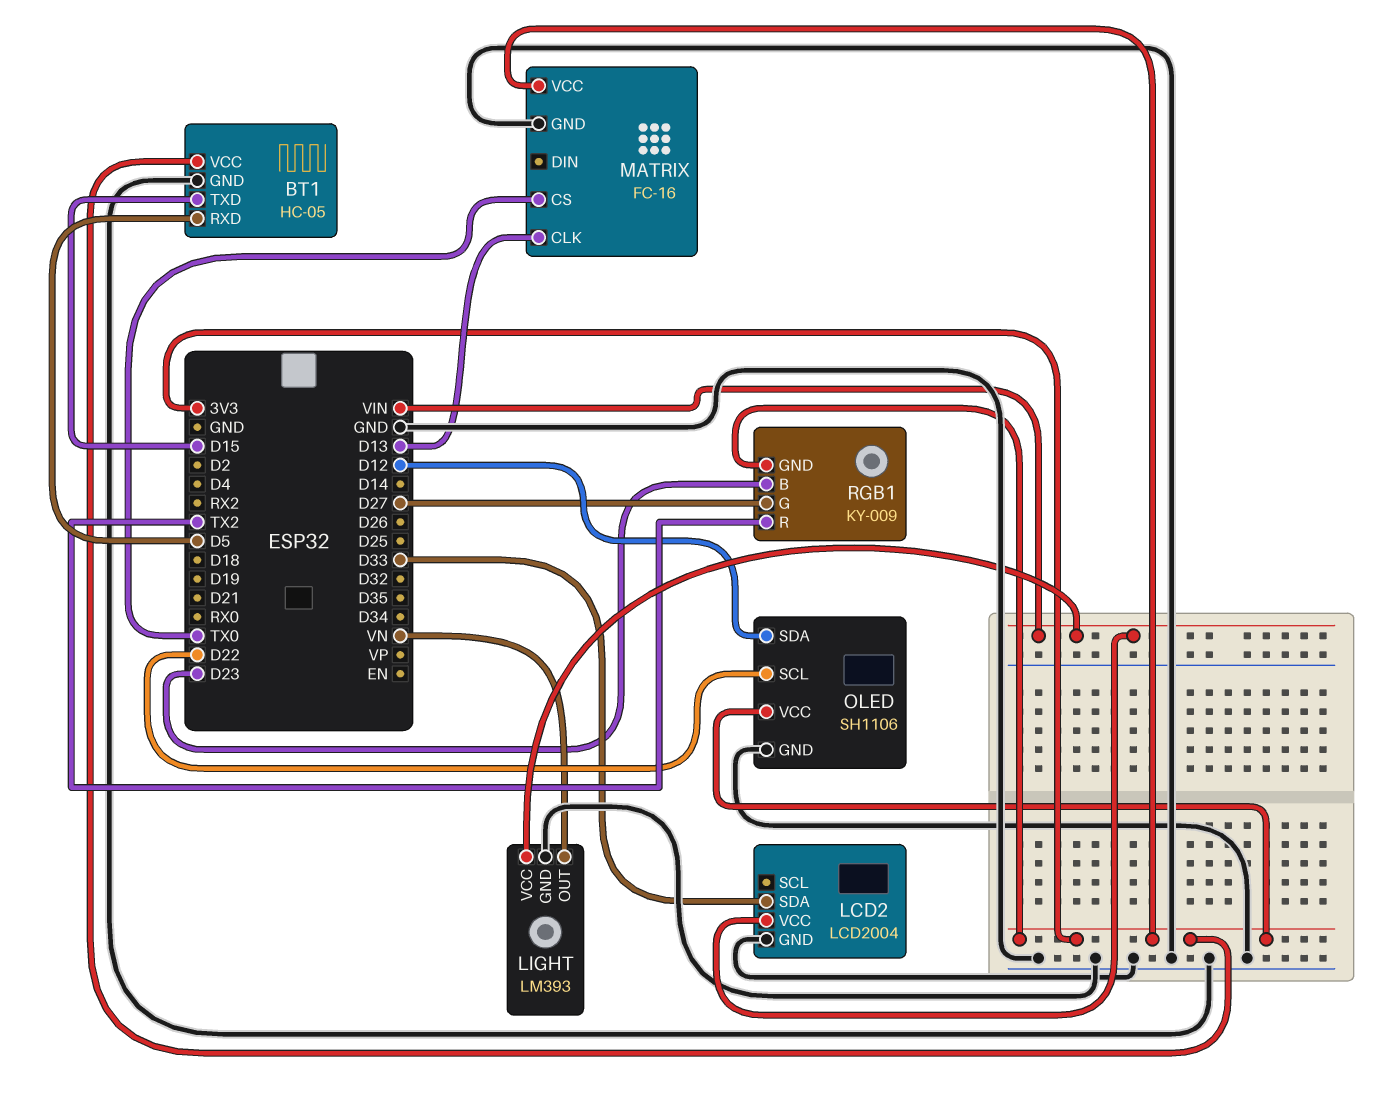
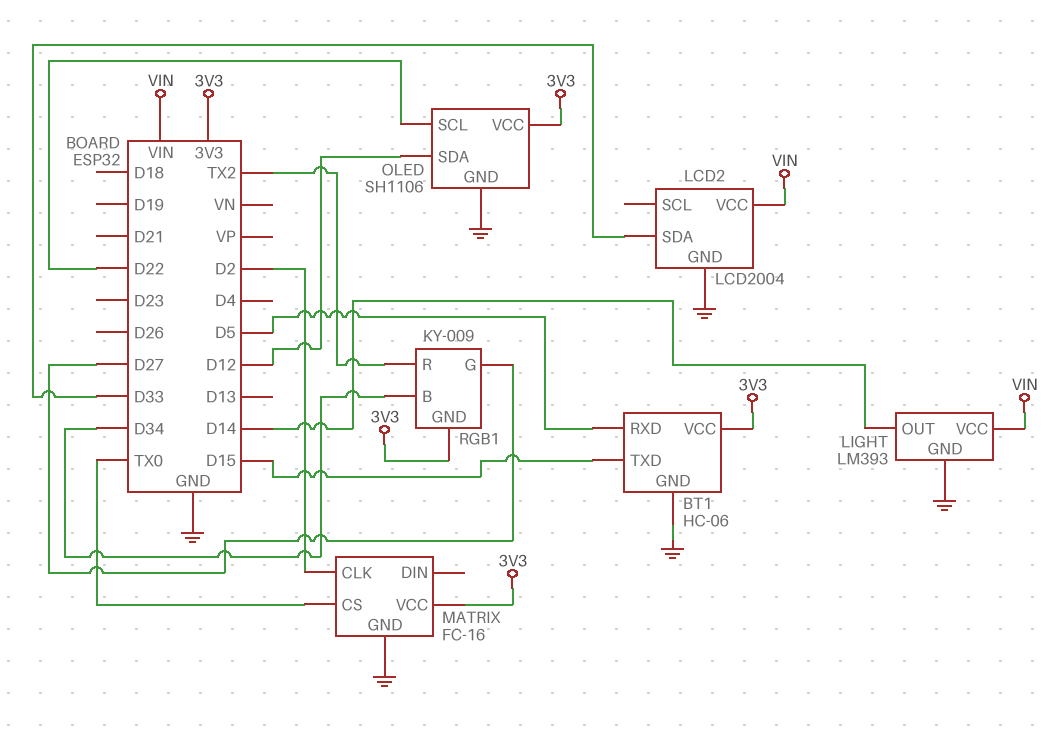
BT1: HC-05 -> HC-06
LIGHT pin OUT: VN -> D14
MATRIX pin CLK: D13 -> D2
RGB1 pin B: D23 -> D34

